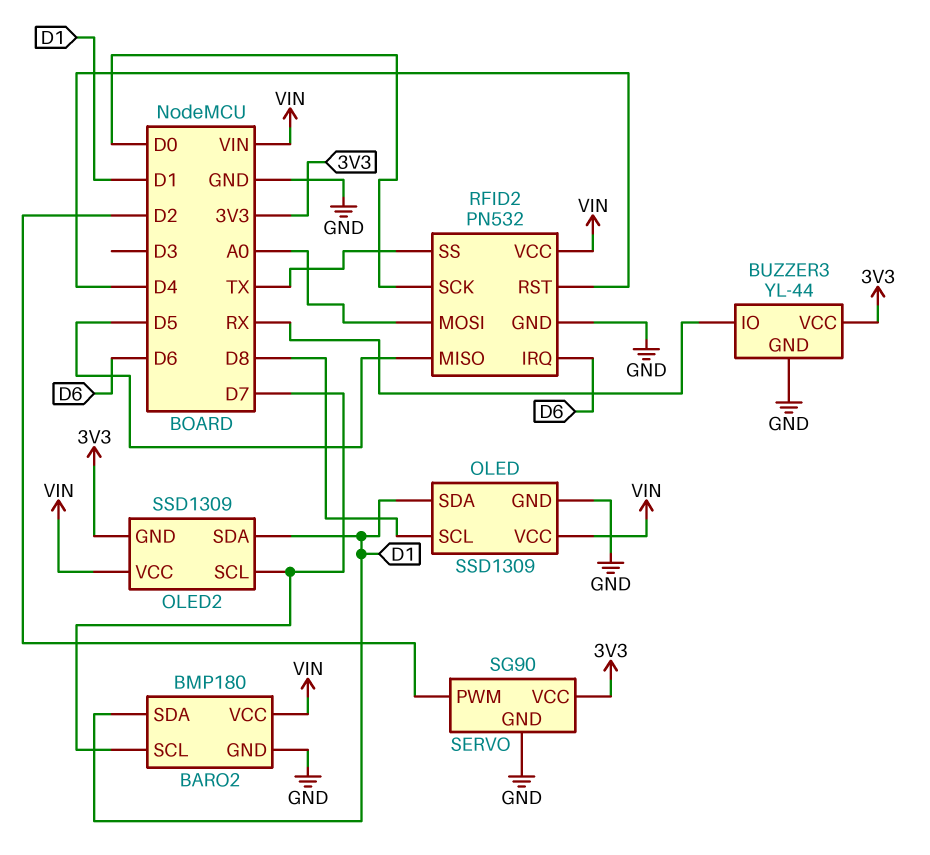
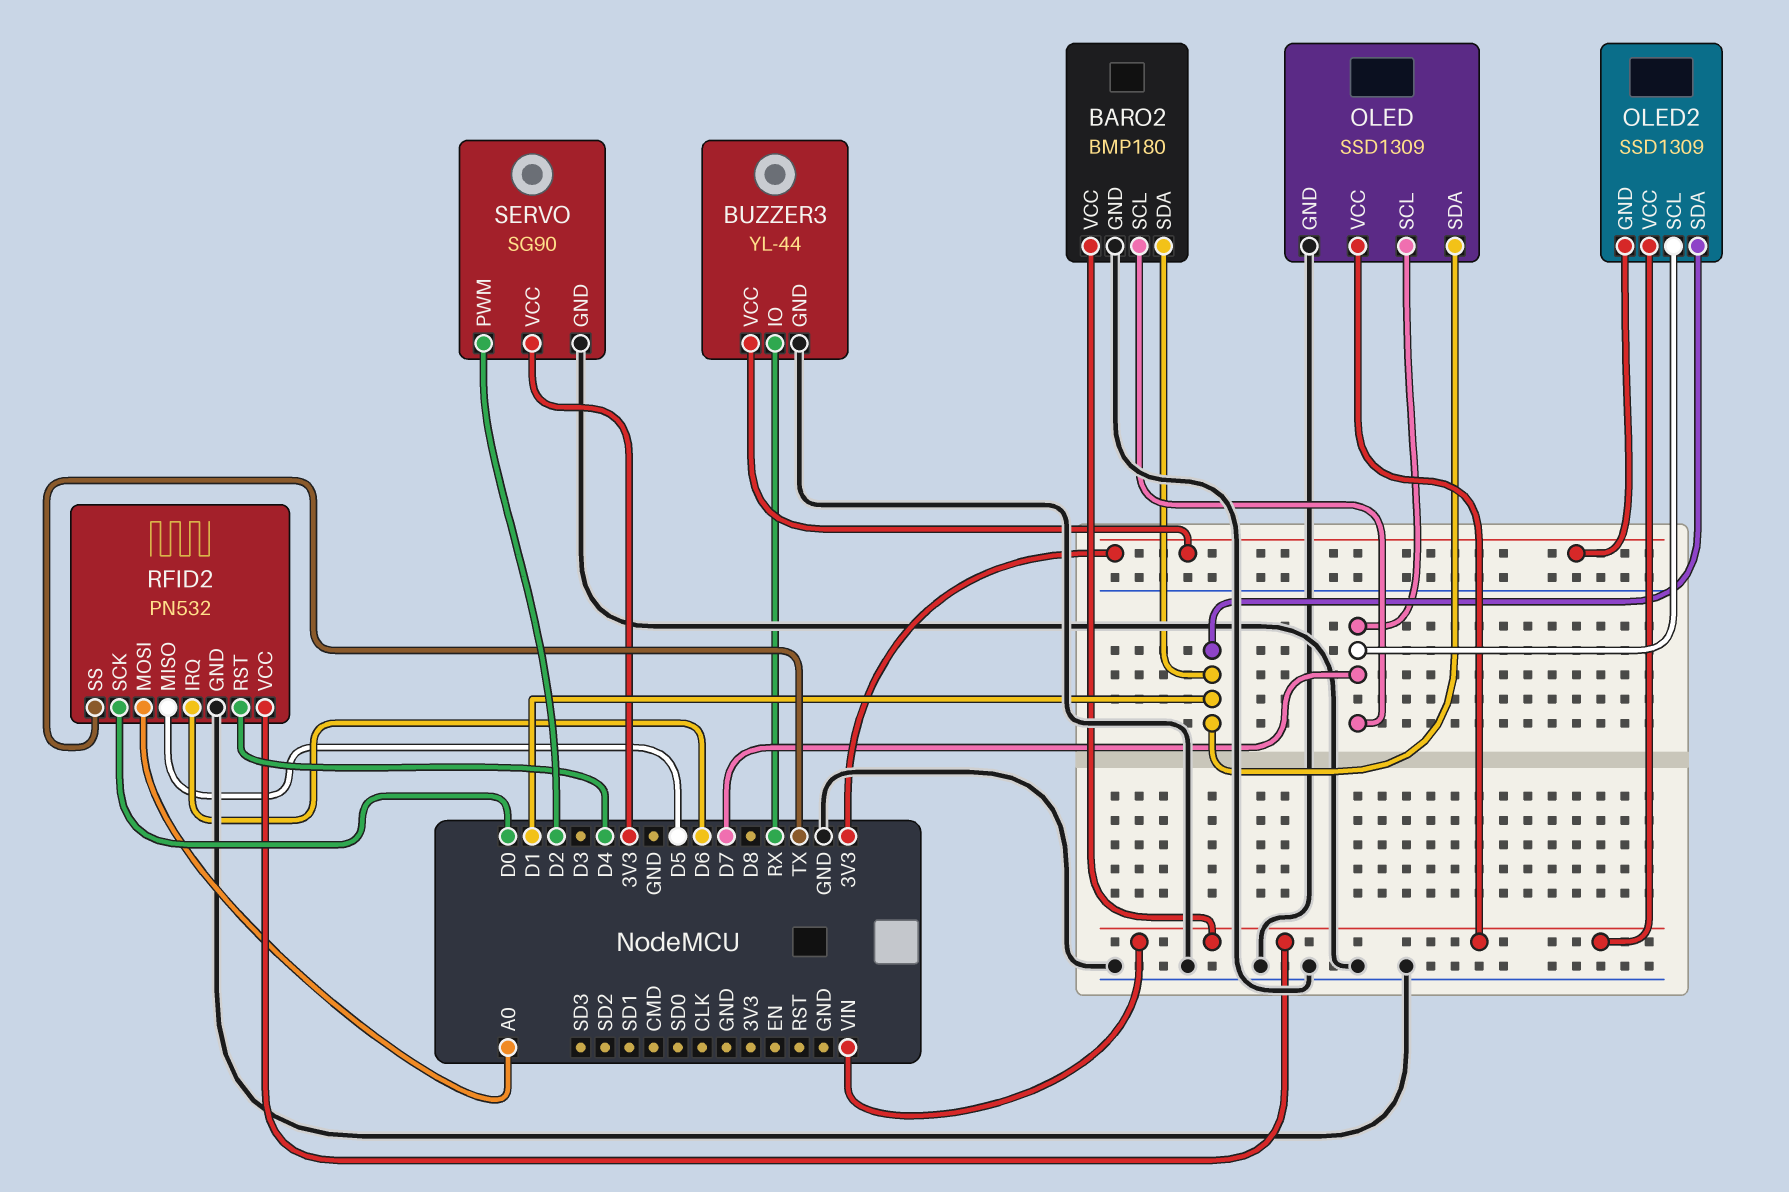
OLED pin SCL: D8 -> D7

